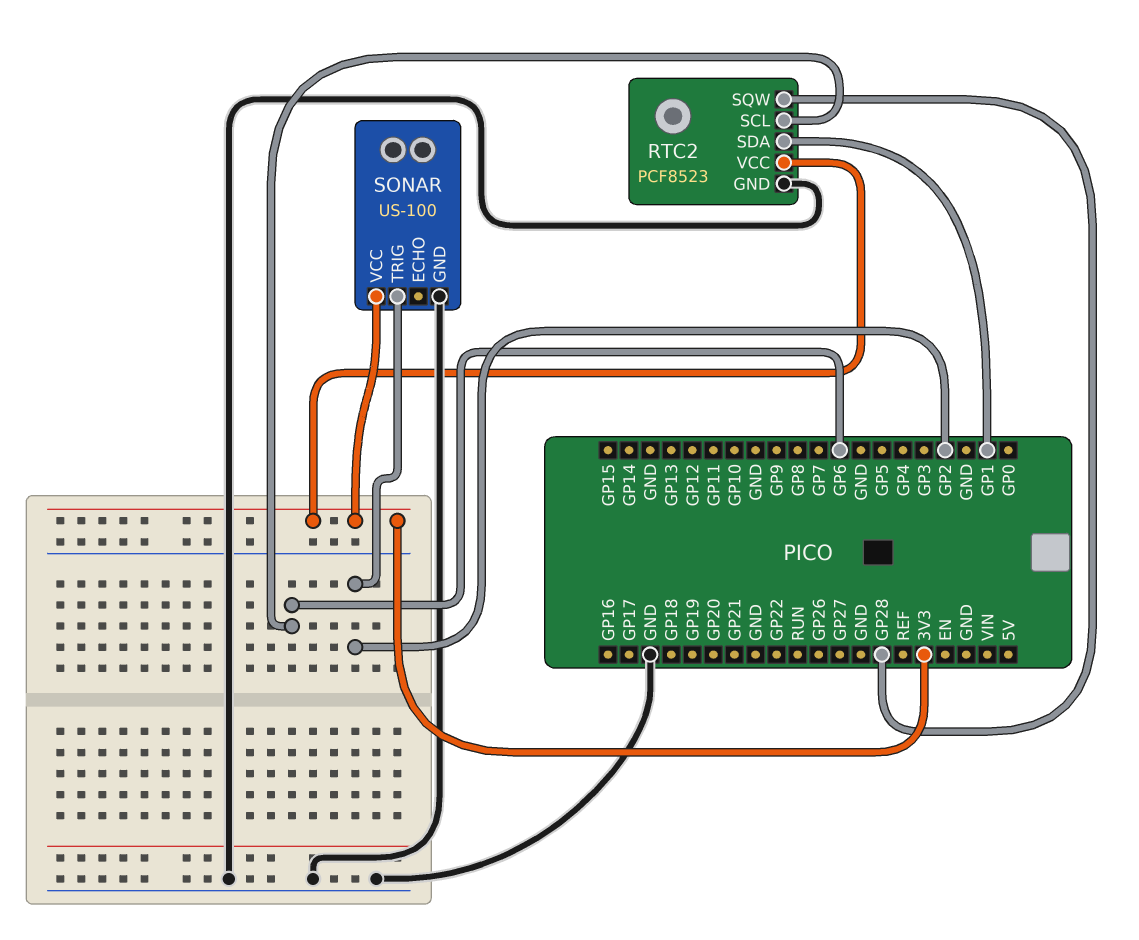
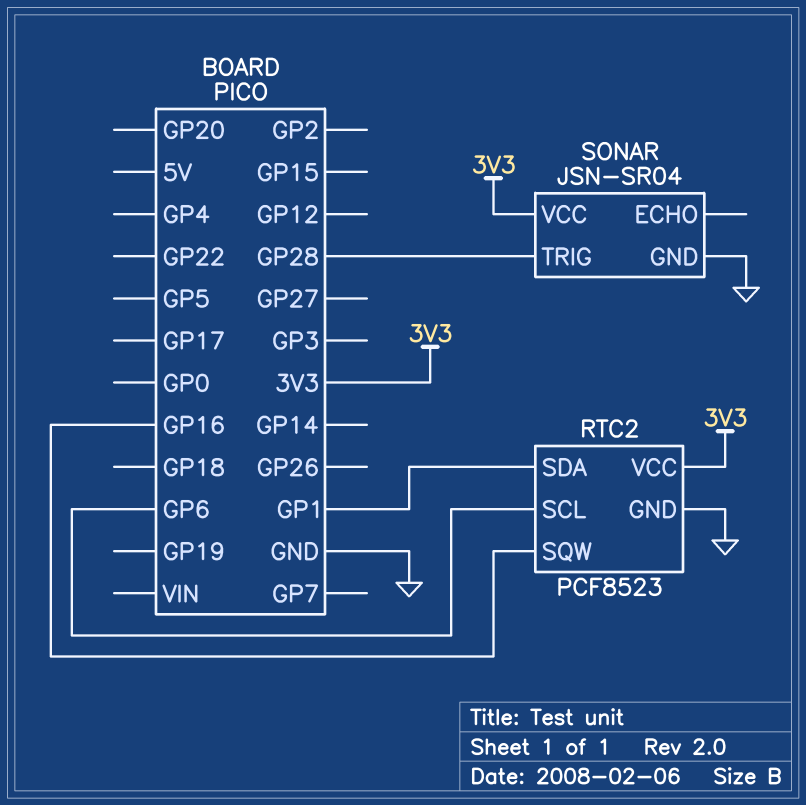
RTC2 pin SQW: GP28 -> GP16
SONAR: US-100 -> JSN-SR04
SONAR pin TRIG: GP2 -> GP28

